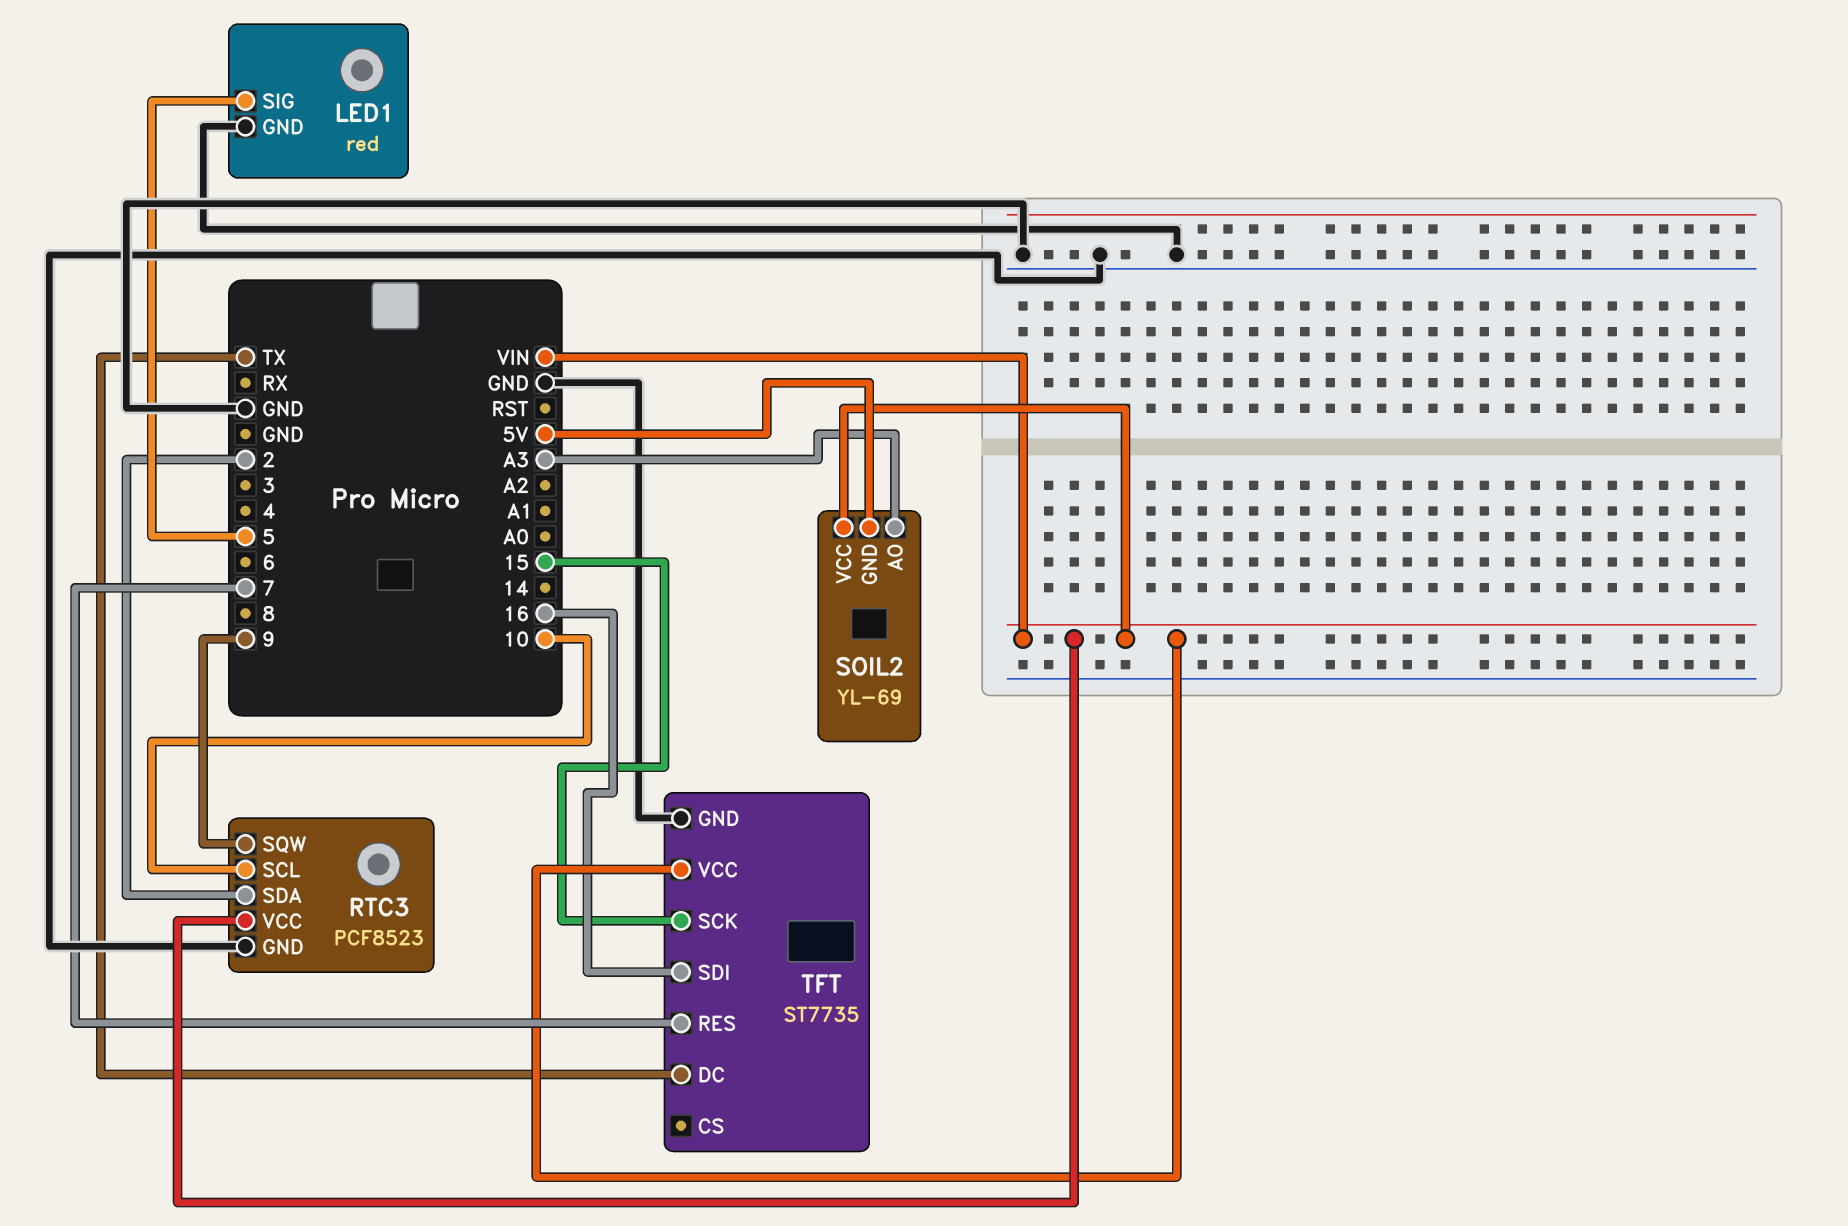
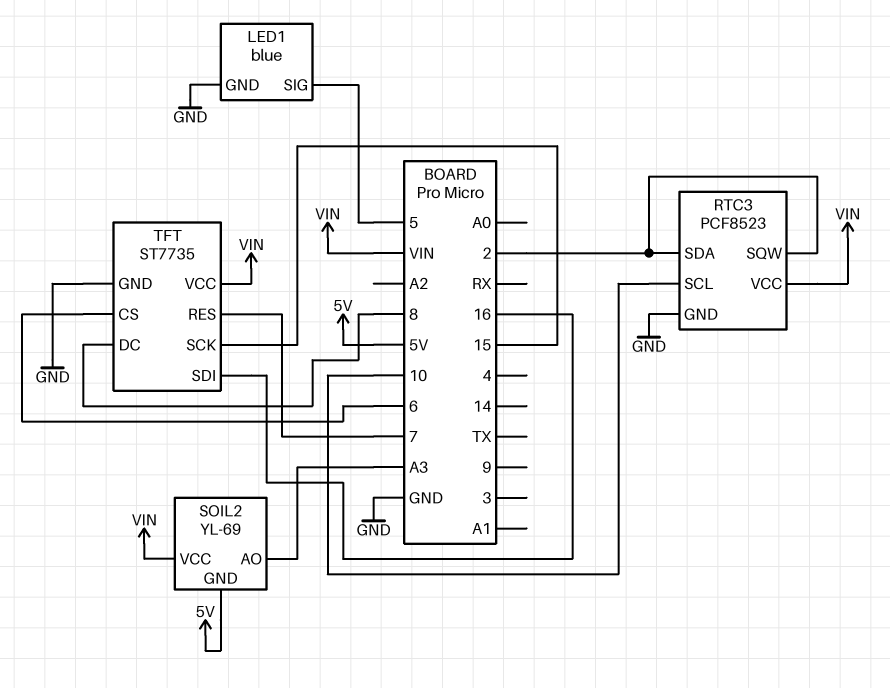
LED1: red -> blue
RTC3 pin SQW: 9 -> 2
TFT pin CS: none -> 6
TFT pin DC: TX -> 8

